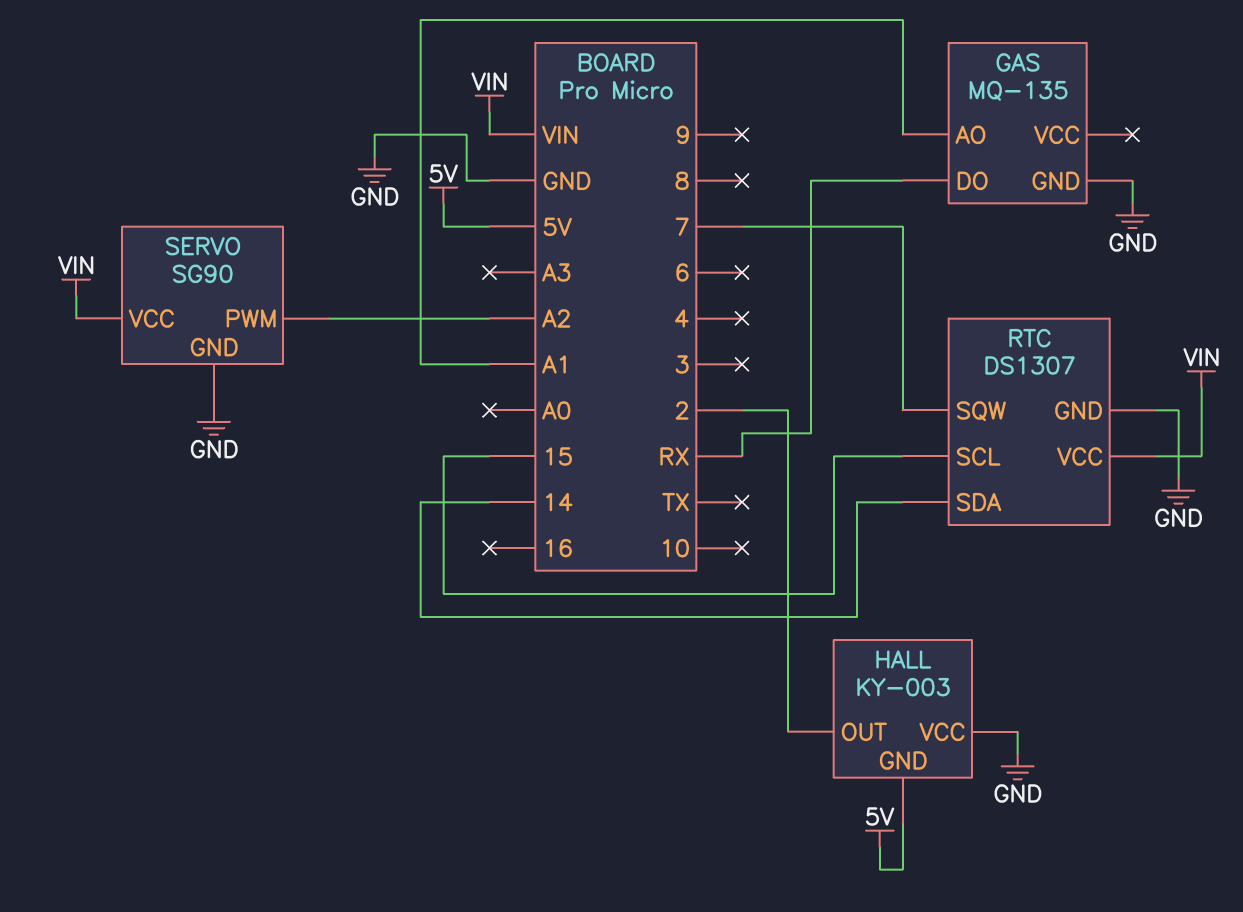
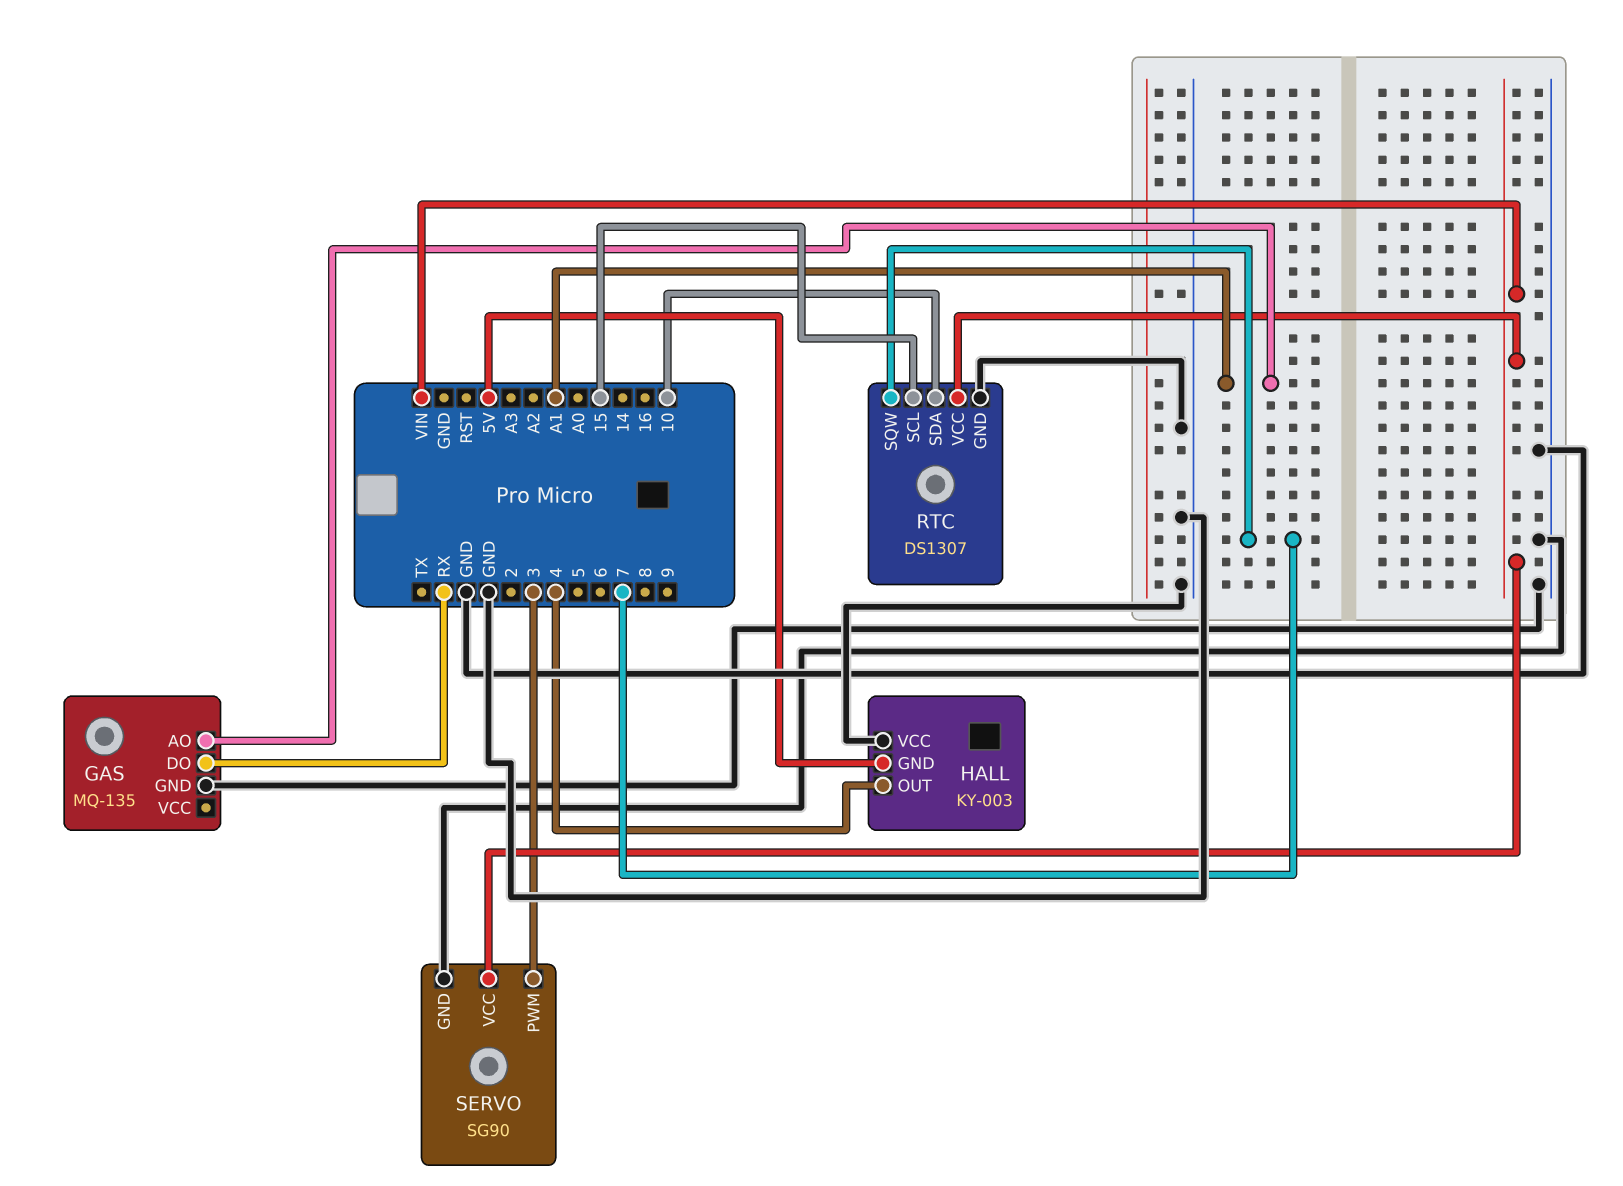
HALL pin OUT: 2 -> 4
RTC pin SDA: 14 -> 10
SERVO pin PWM: A2 -> 3

